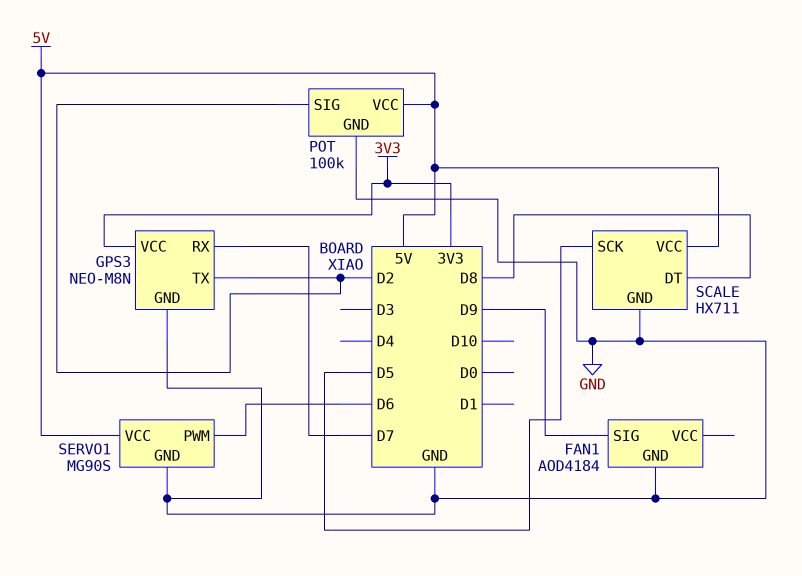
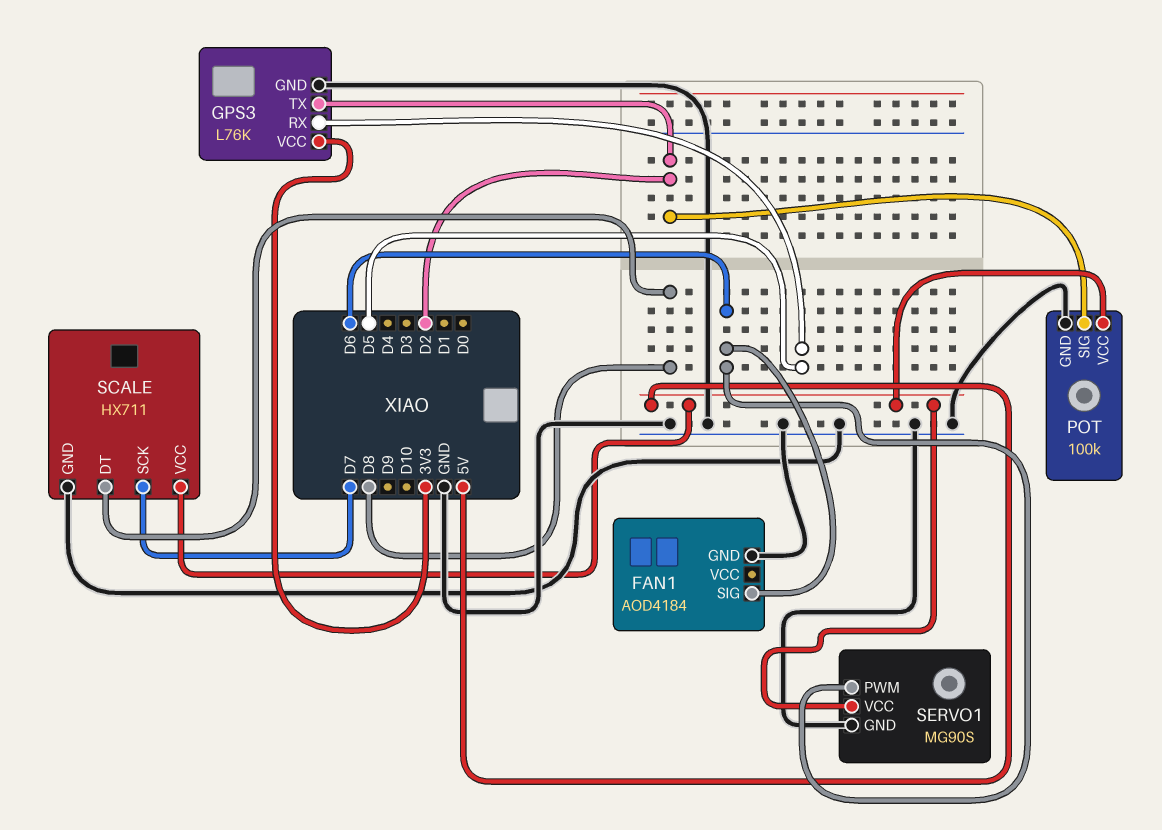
FAN1 pin SIG: D9 -> D6
GPS3: NEO-M8N -> L76K
GPS3 pin RX: D7 -> D5
SCALE pin SCK: D5 -> D7

